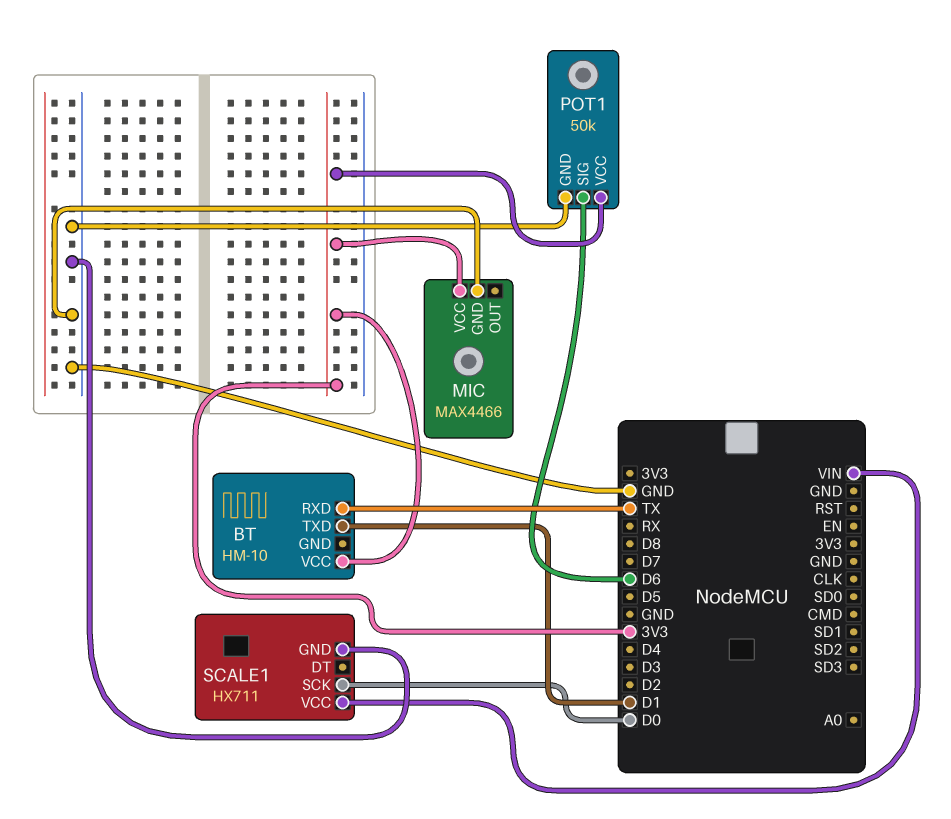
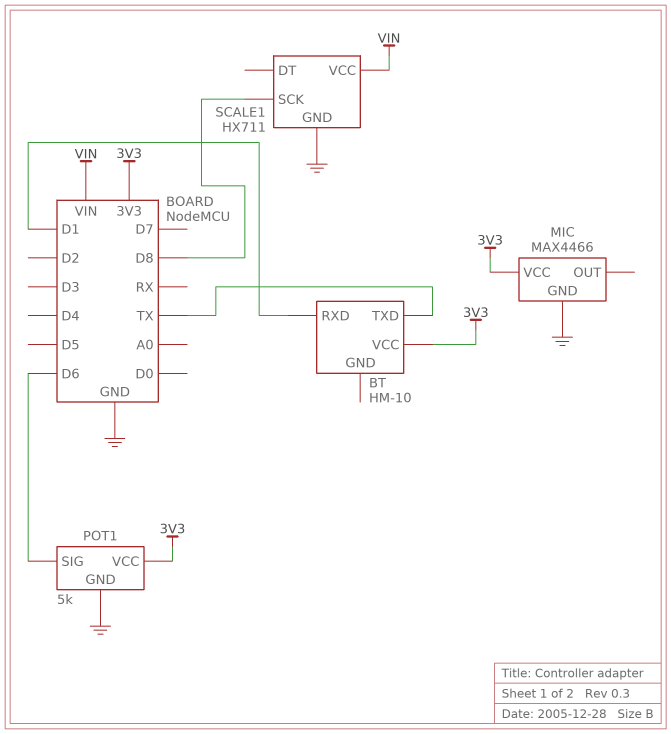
BT pin RXD: TX -> D1
BT pin TXD: D1 -> TX
POT1: 50k -> 5k
SCALE1 pin SCK: D0 -> D8

